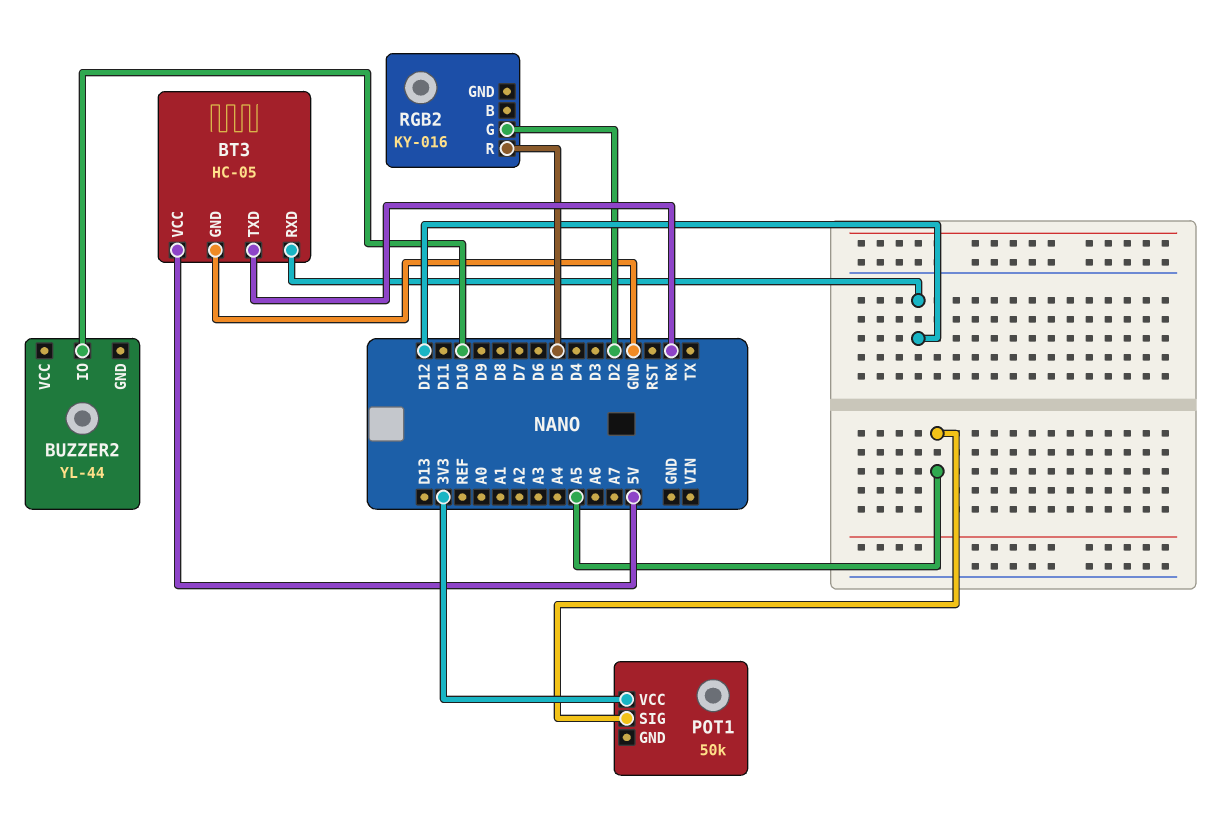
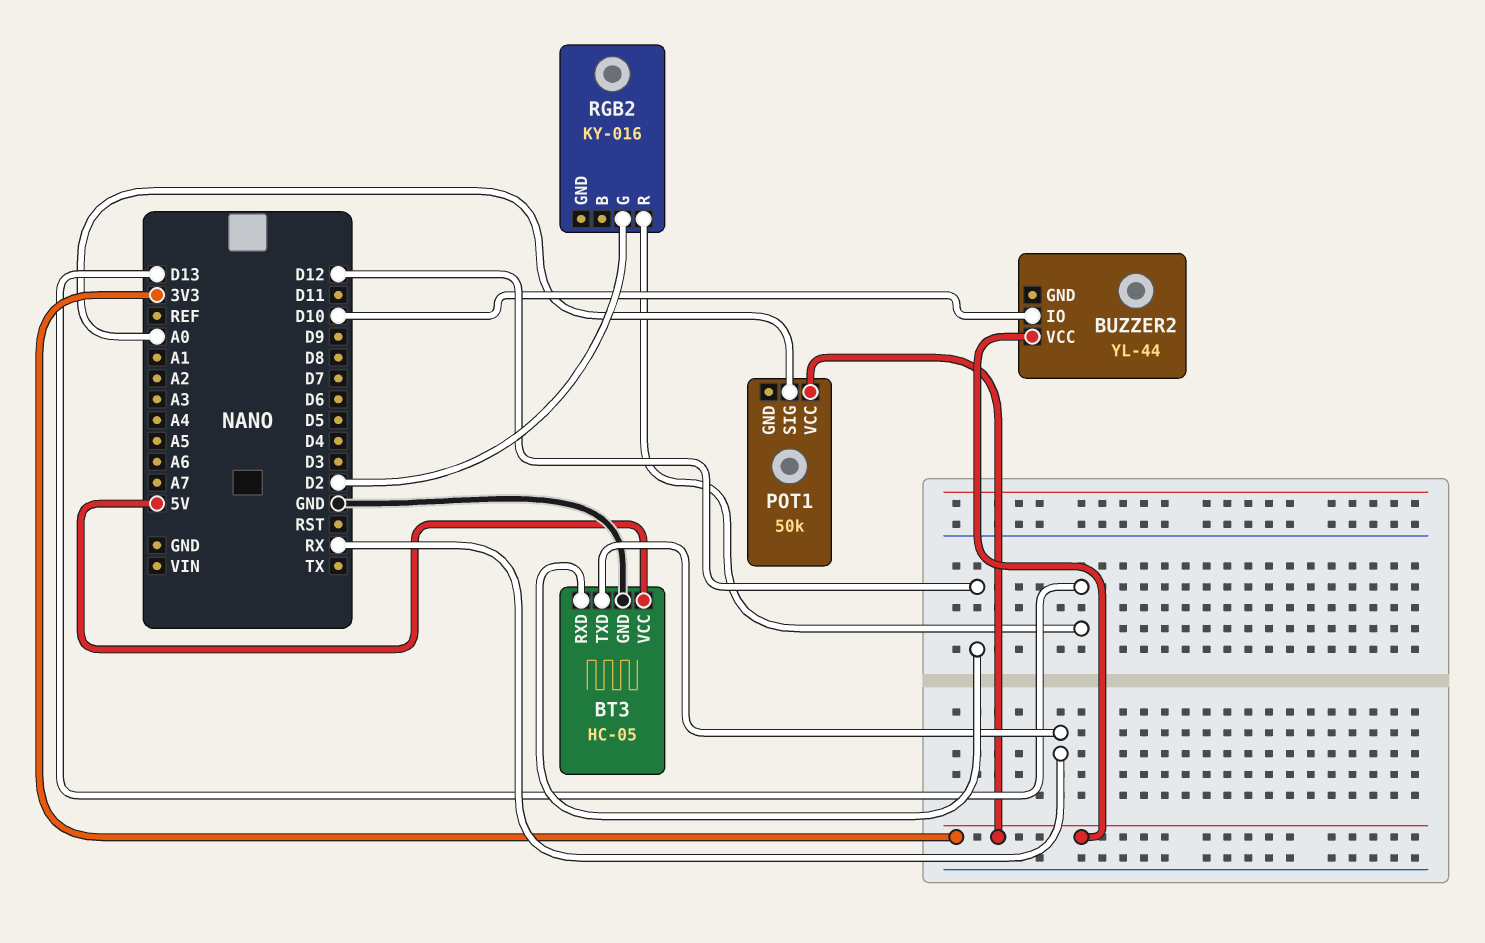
BUZZER2 pin VCC: none -> 3V3
POT1 pin SIG: A5 -> A0
RGB2 pin R: D5 -> D13

